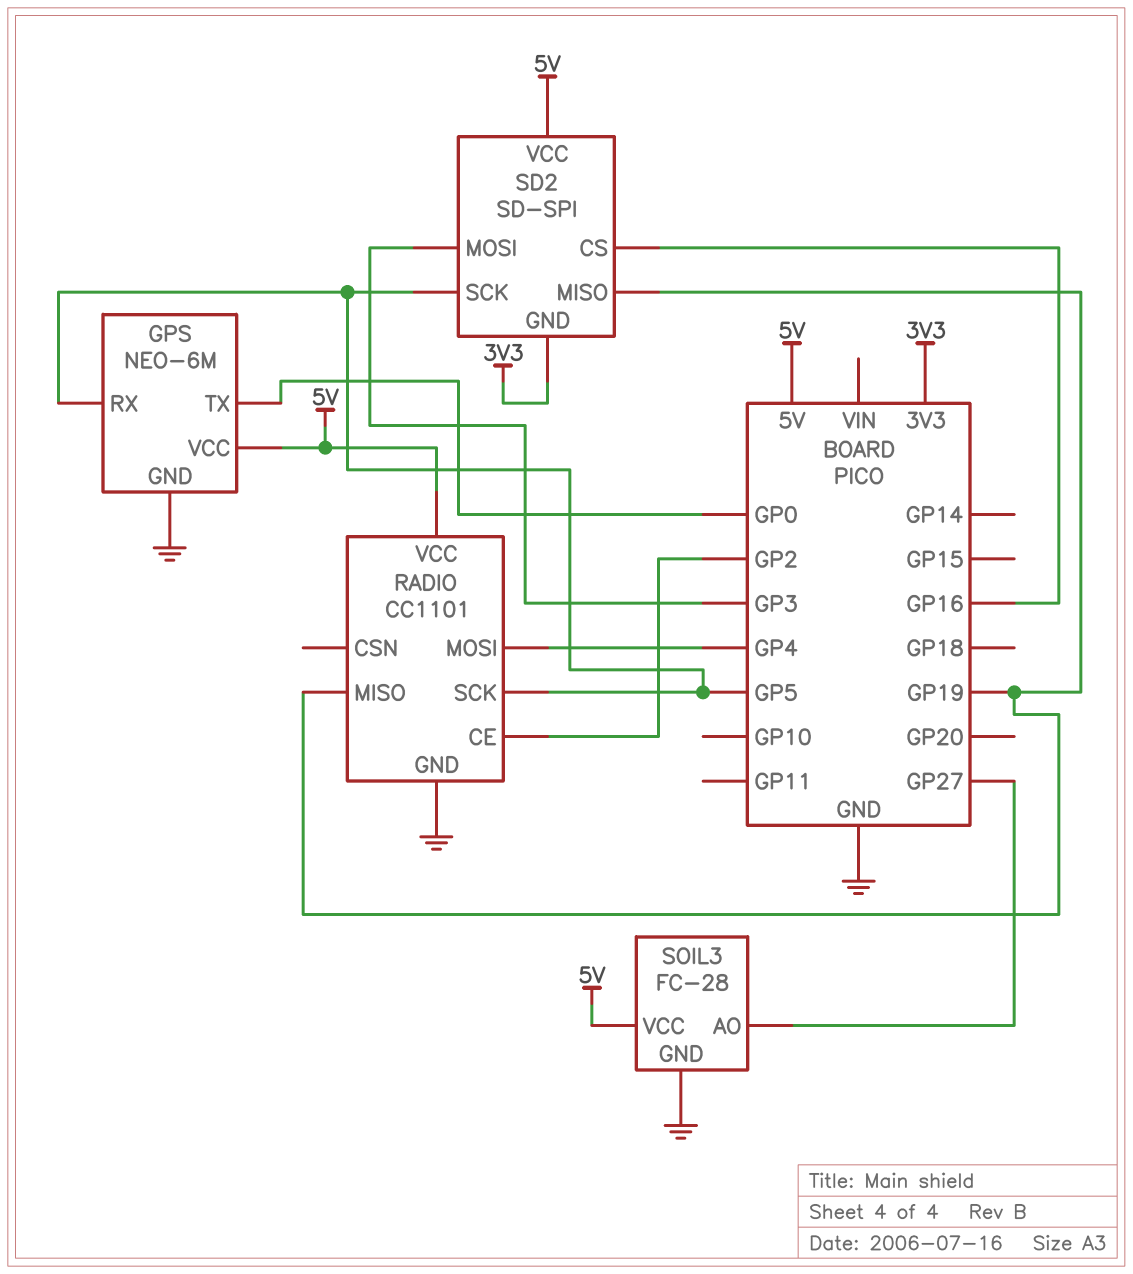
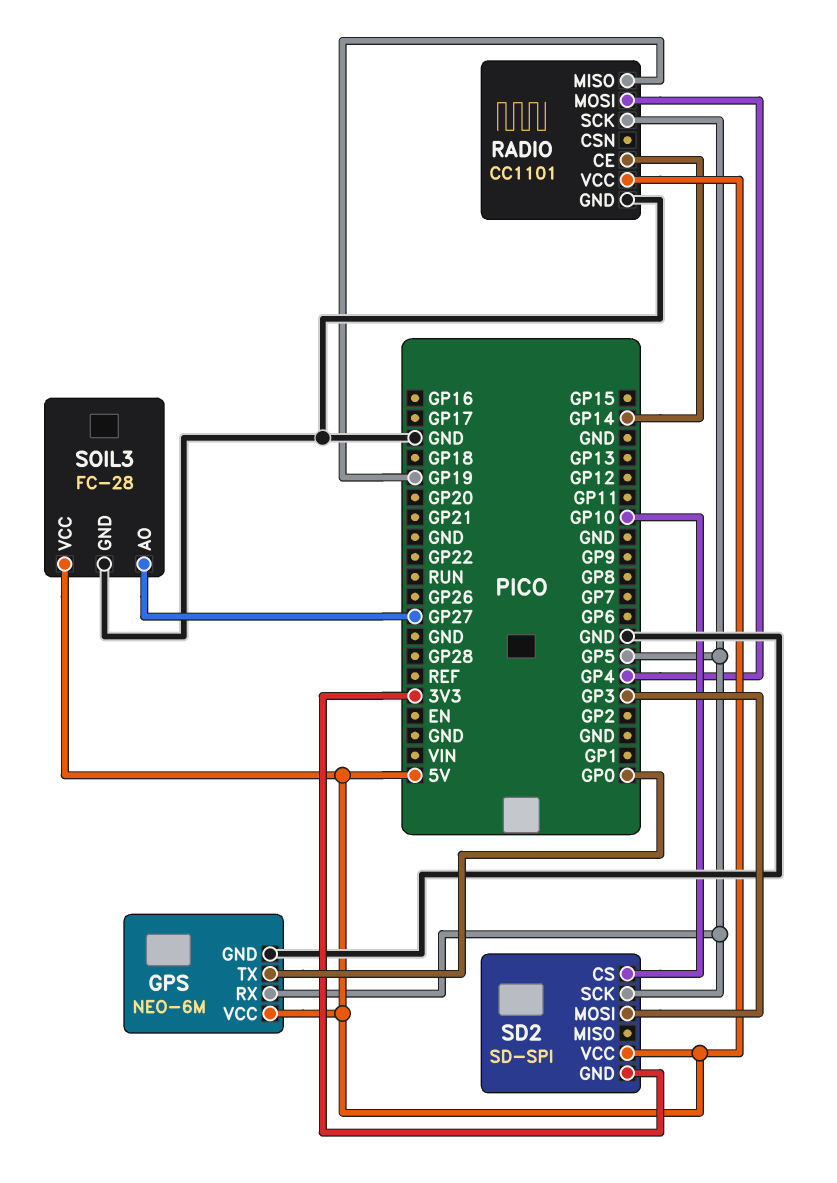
RADIO pin CE: GP2 -> GP14
SD2 pin CS: GP16 -> GP10
SD2 pin MISO: GP19 -> none

